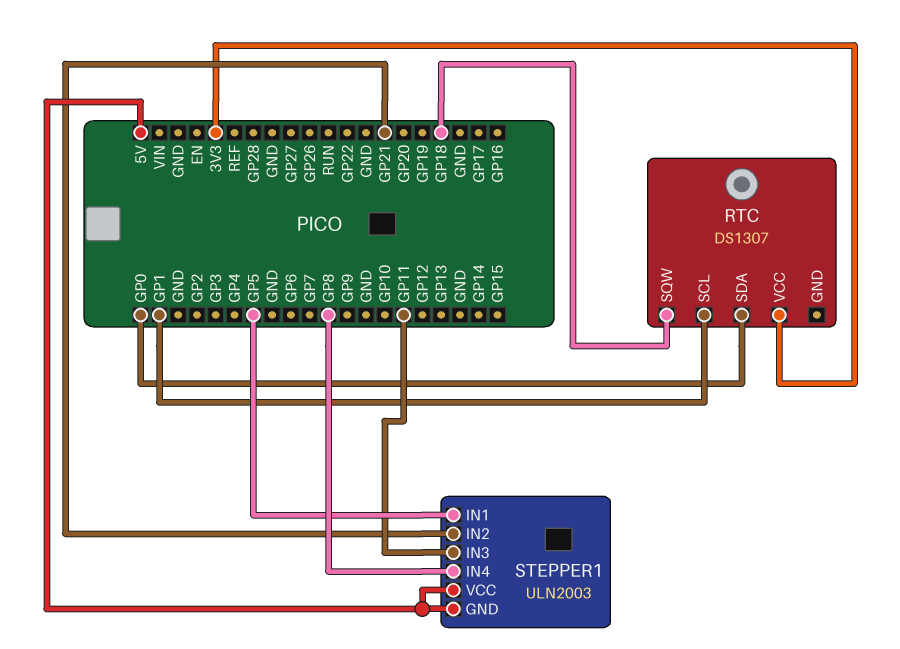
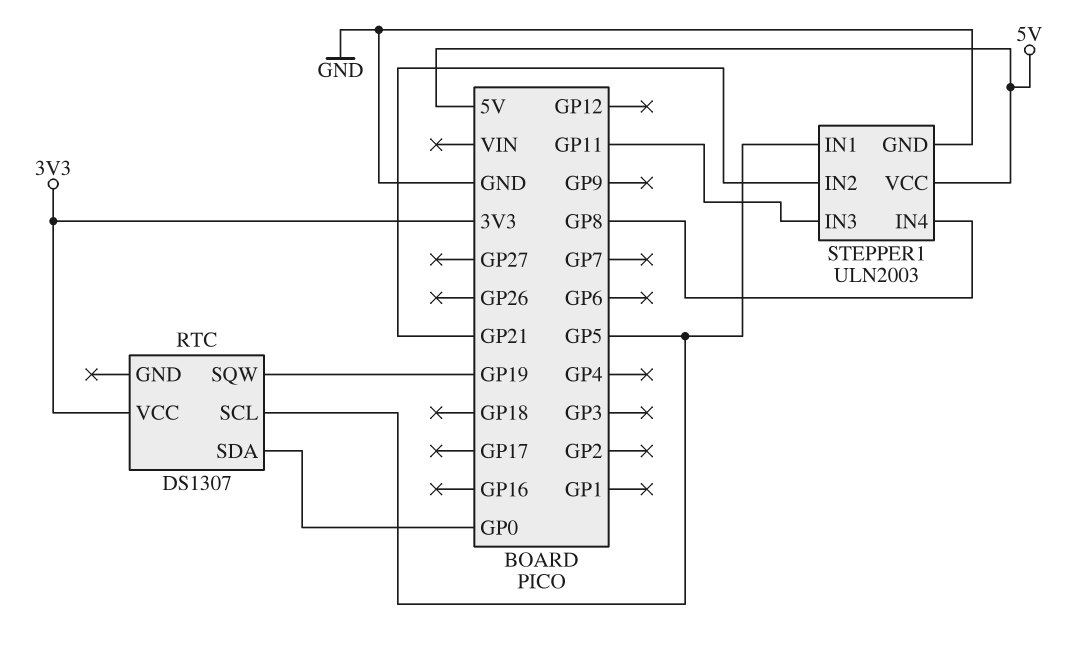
RTC pin SCL: GP1 -> GP5
RTC pin SQW: GP18 -> GP19
STEPPER1 pin GND: 5V -> GND

